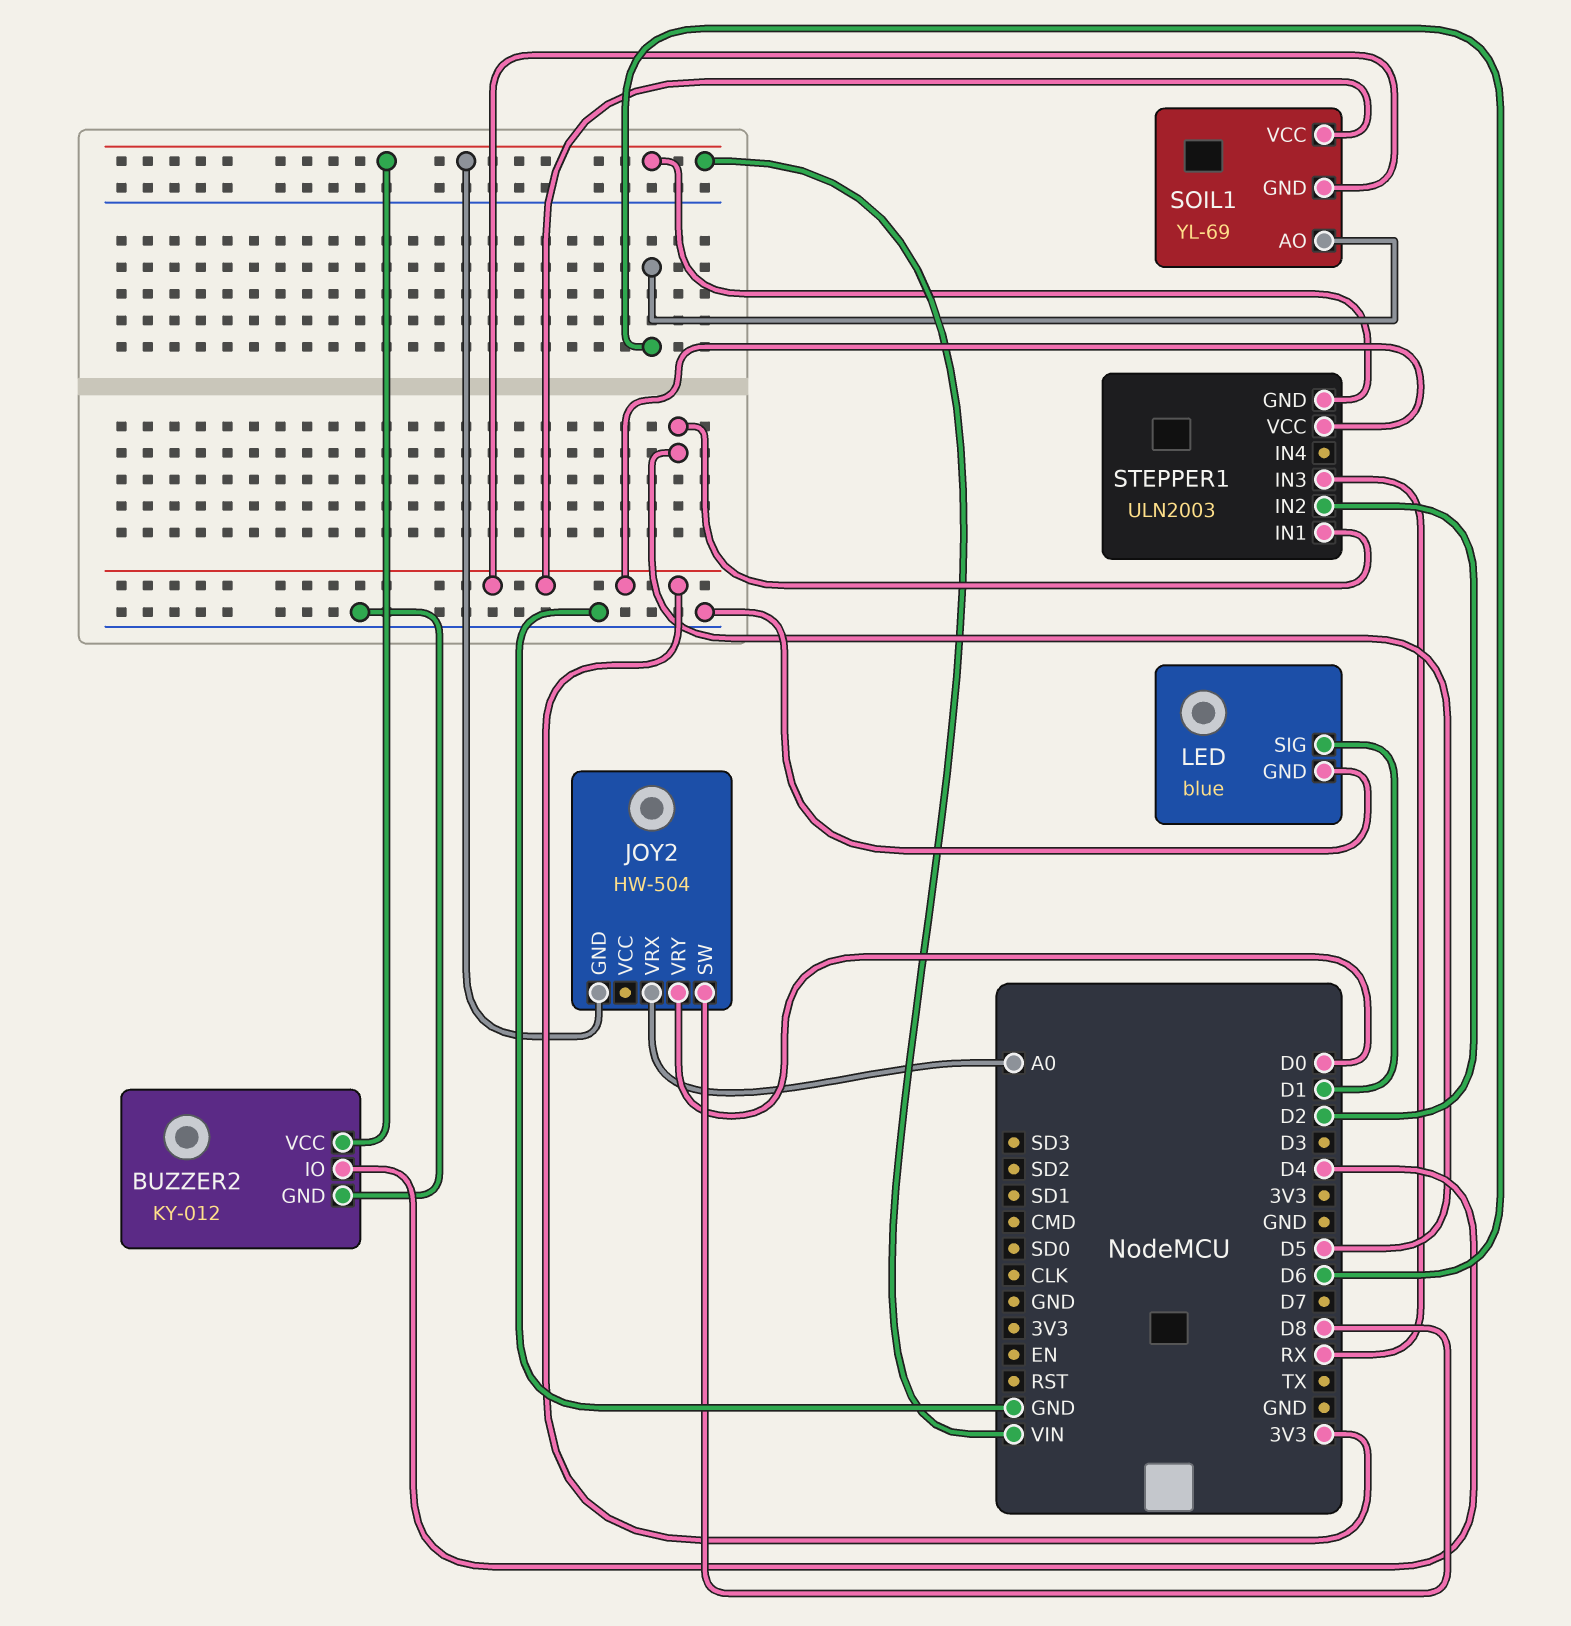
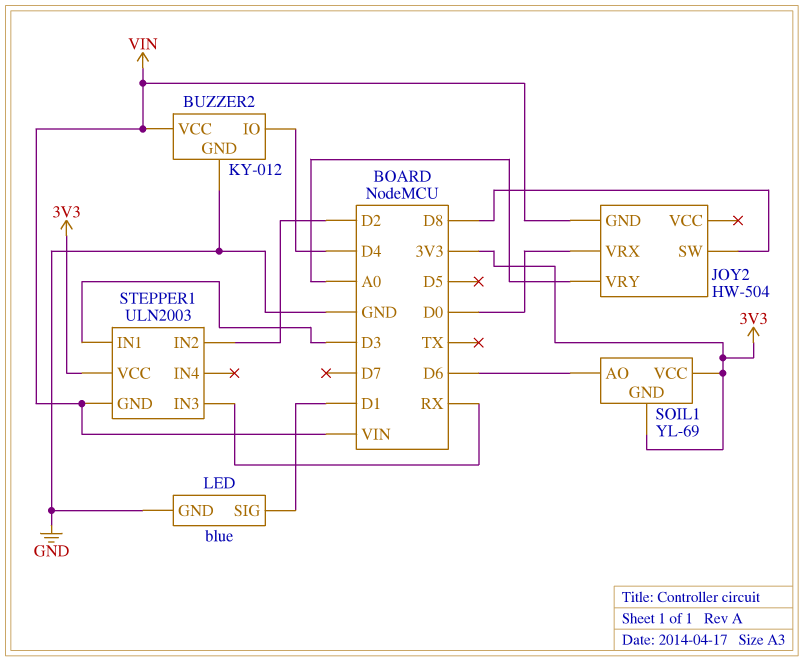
JOY2 pin VRX: A0 -> D0
JOY2 pin VRY: D0 -> A0
STEPPER1 pin IN1: D5 -> D3

